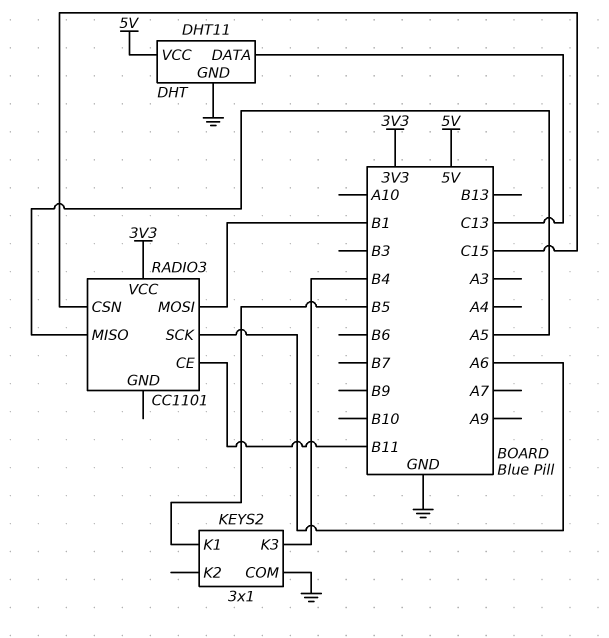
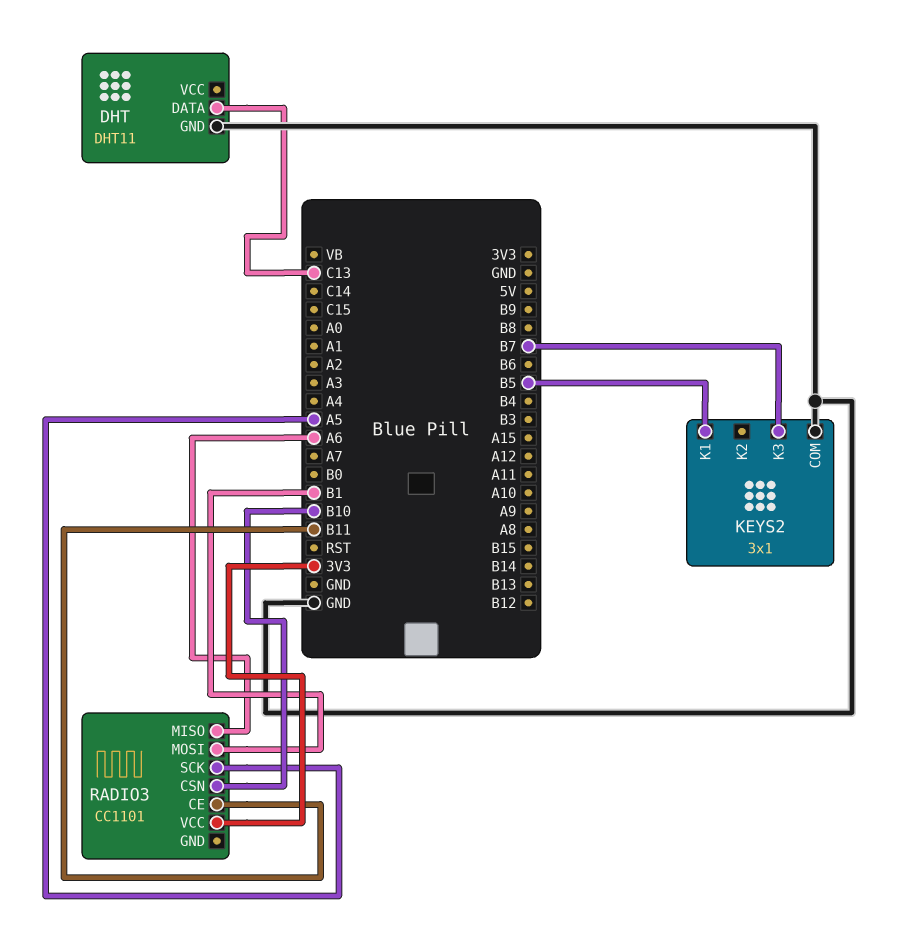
DHT pin VCC: 5V -> none
KEYS2 pin K3: B4 -> B7
RADIO3 pin CSN: C15 -> B10
RADIO3 pin MISO: A5 -> A6
RADIO3 pin SCK: A6 -> A5

